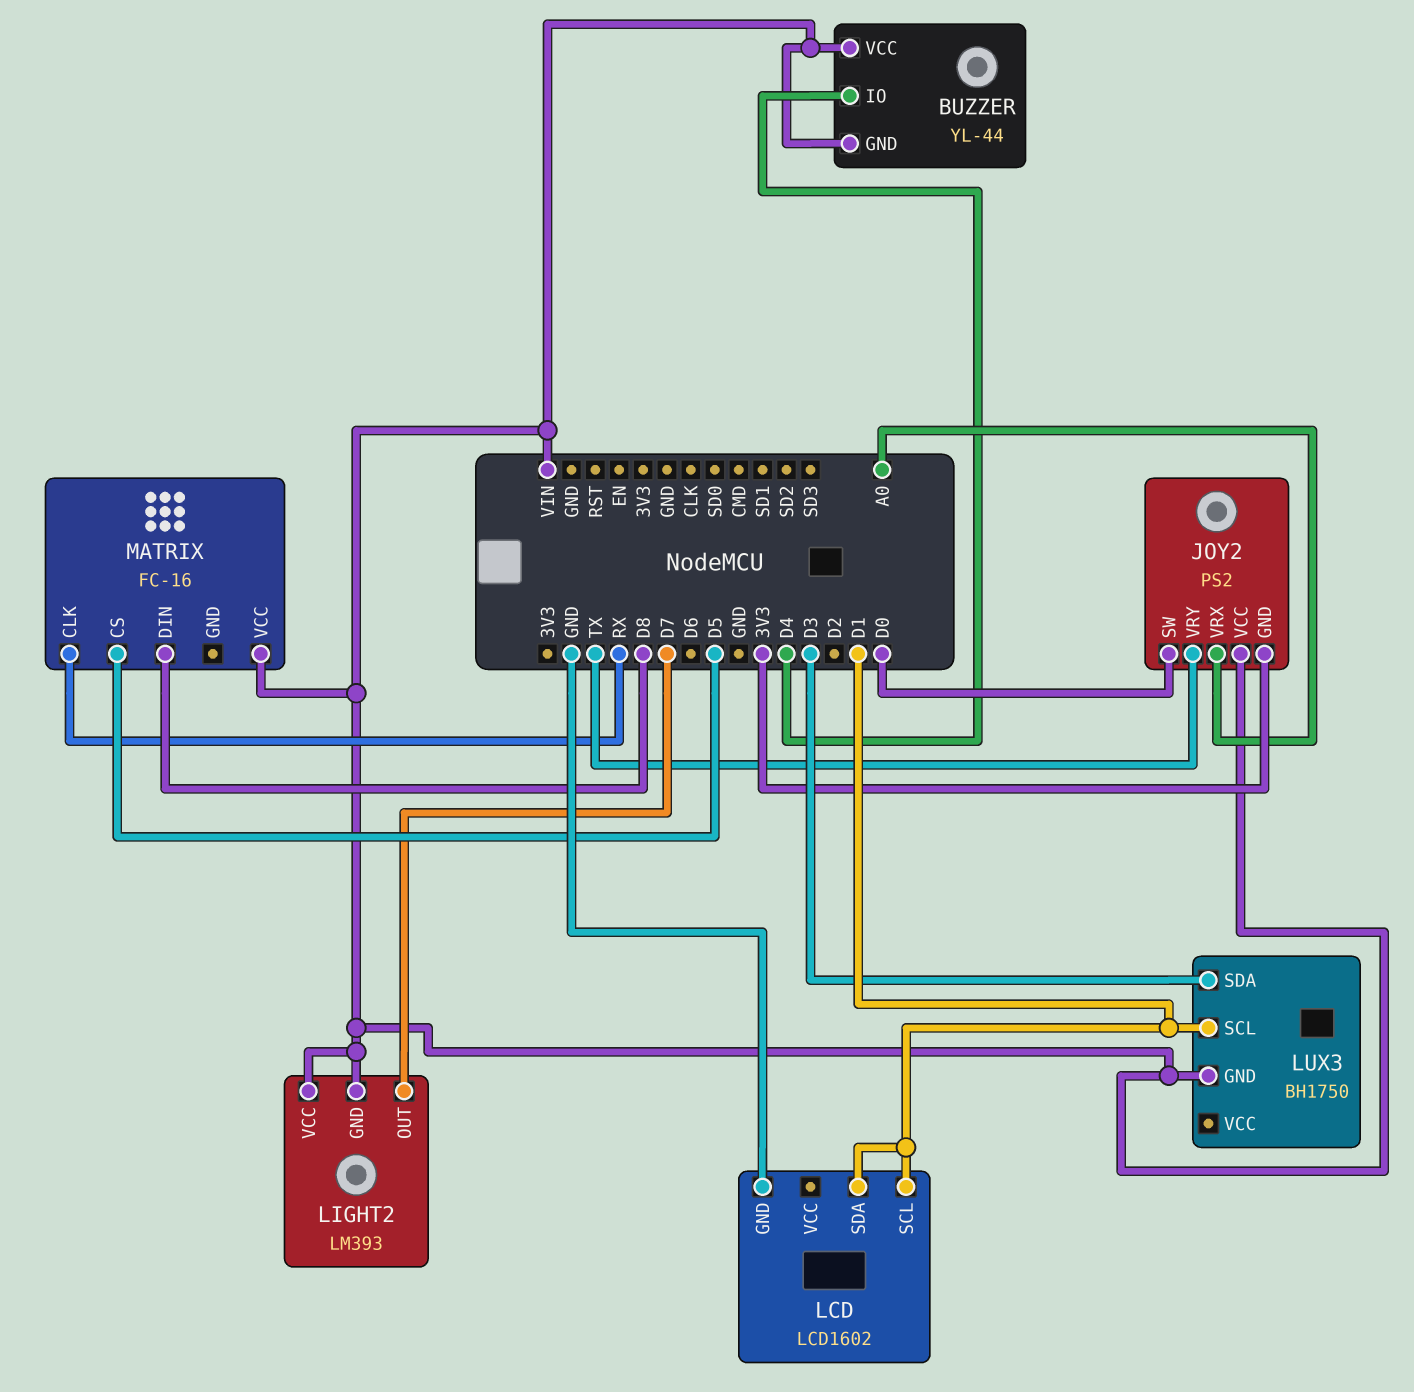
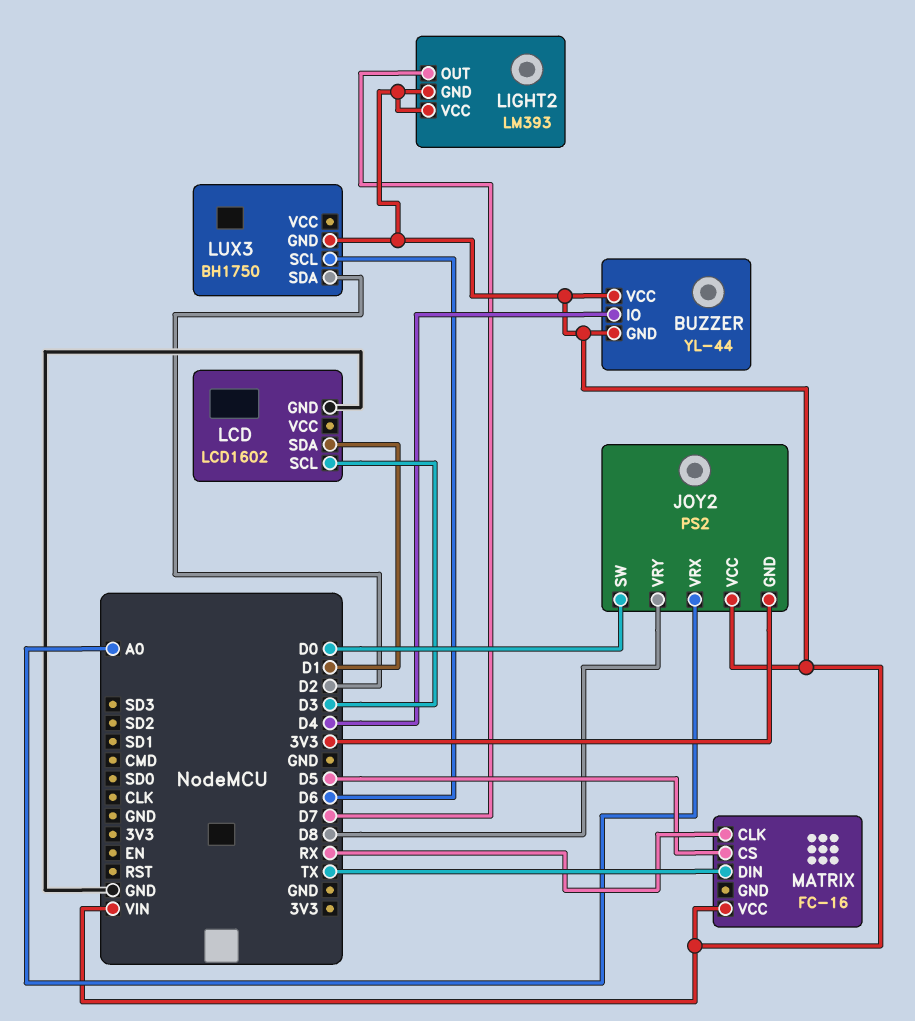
JOY2 pin VRY: TX -> D8
LCD pin SCL: D1 -> D3
LUX3 pin SCL: D1 -> D6
LUX3 pin SDA: D3 -> D2
MATRIX pin DIN: D8 -> TX

